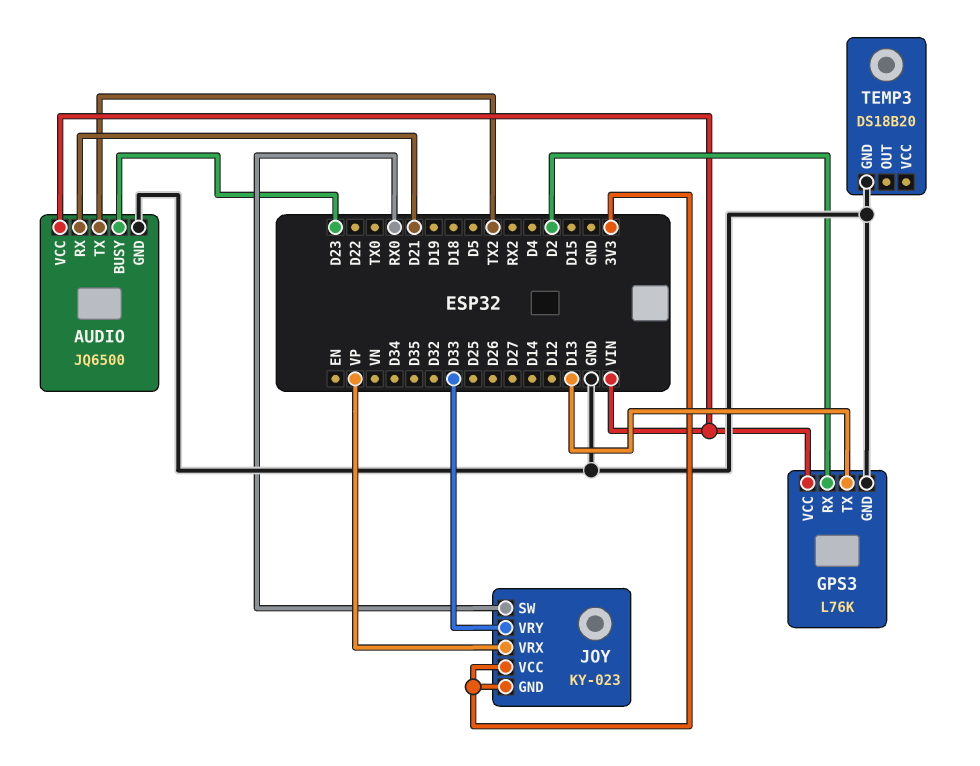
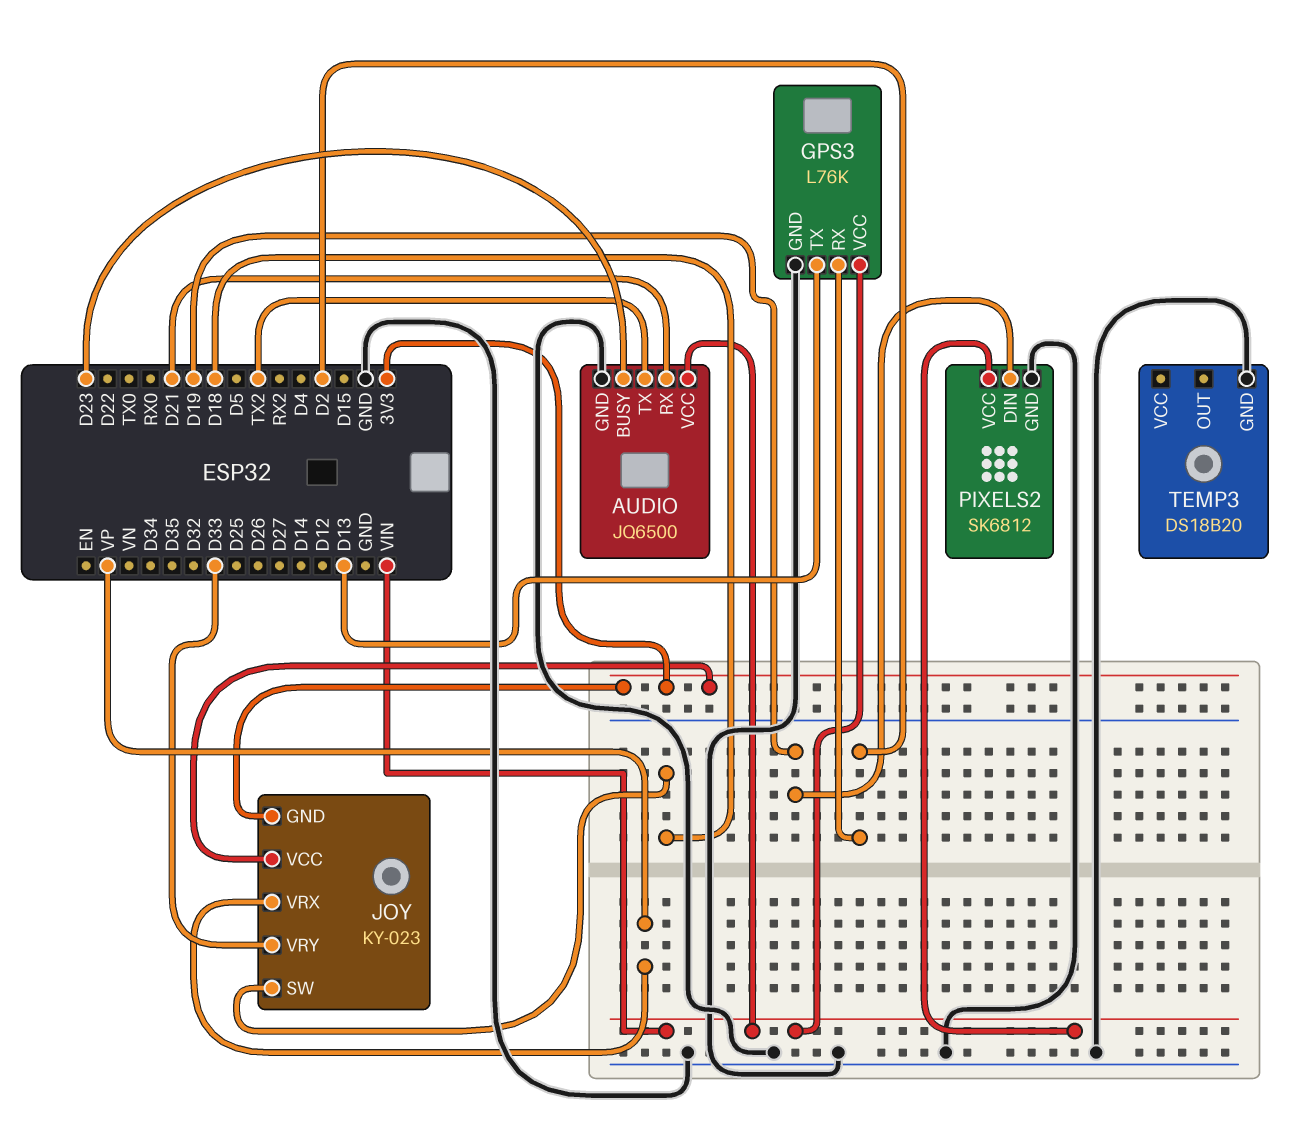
JOY pin SW: RX0 -> D18
PIXELS2: none -> SK6812
PIXELS2 pin DIN: none -> D19
PIXELS2 pin GND: none -> GND
PIXELS2 pin VCC: none -> VIN

